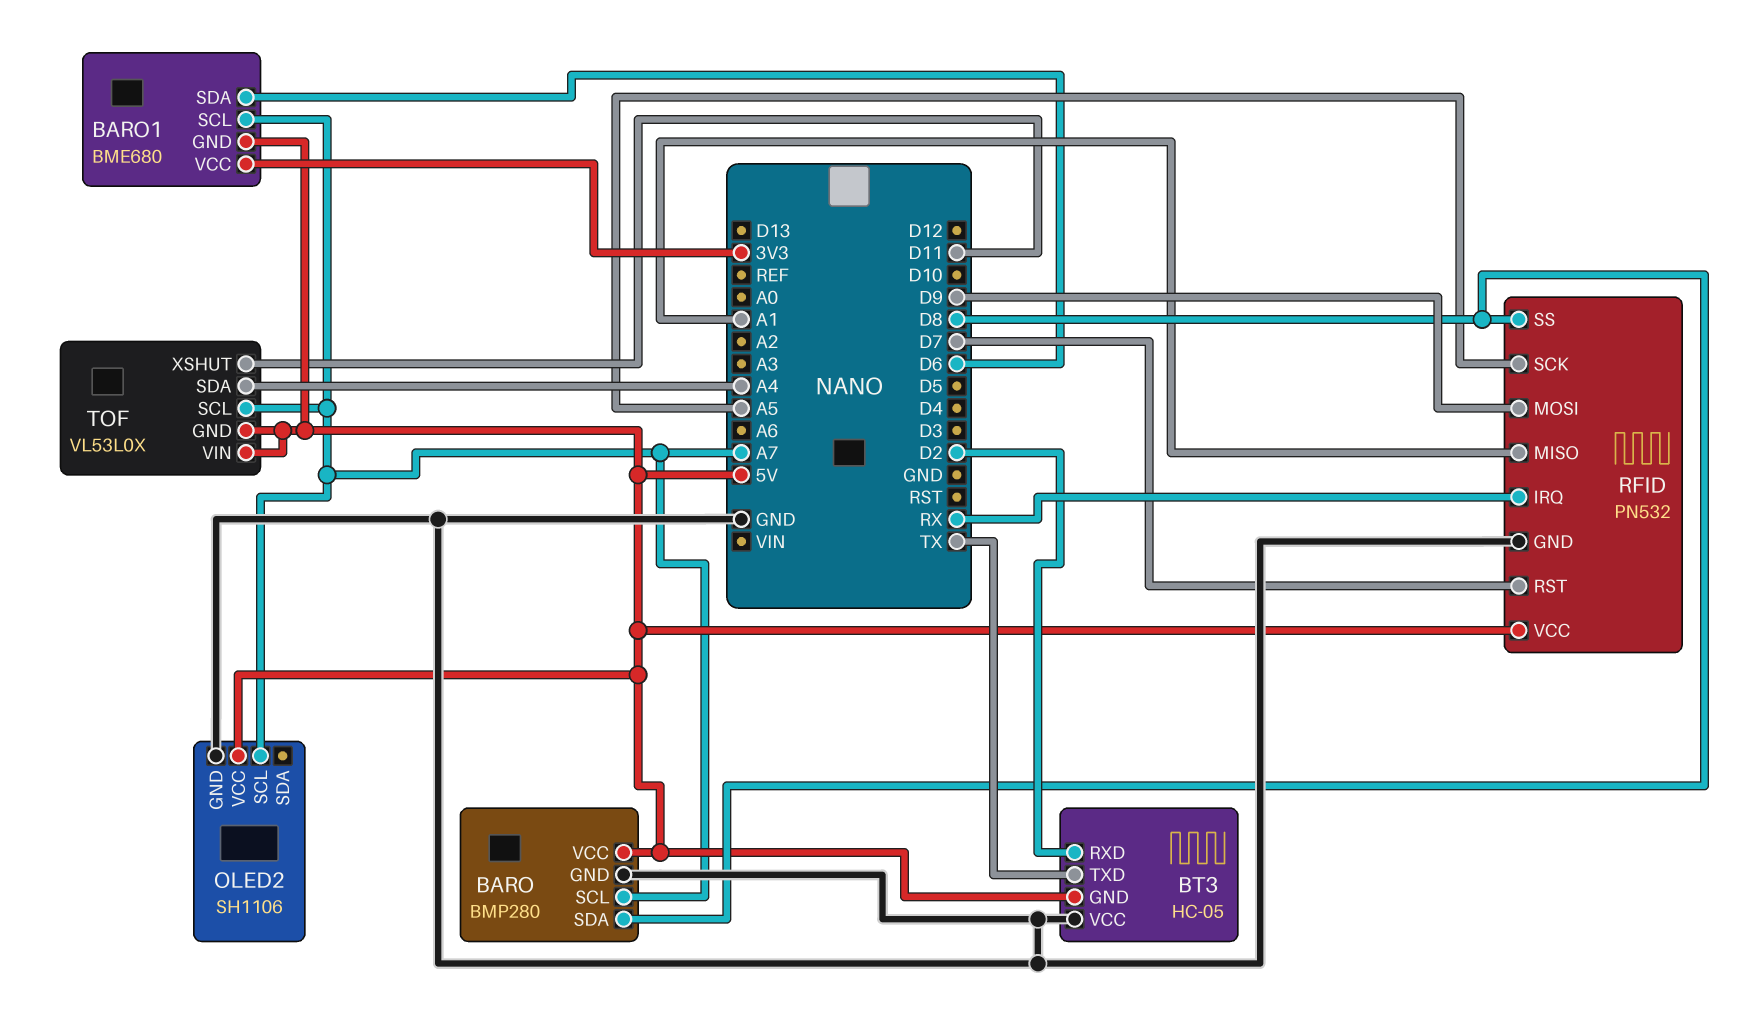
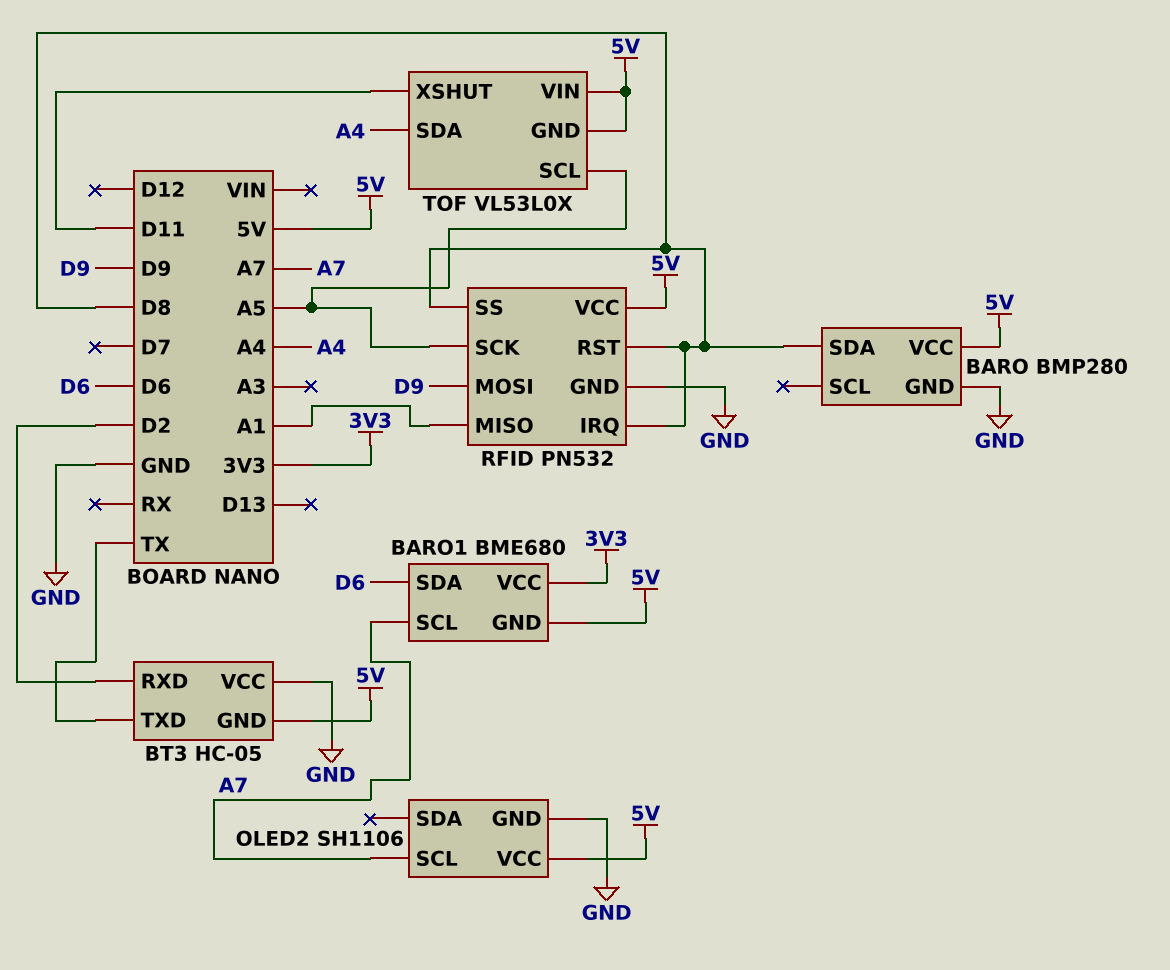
BARO pin SCL: A7 -> none
RFID pin IRQ: RX -> D8
RFID pin RST: D7 -> D8
TOF pin SCL: A7 -> A5

